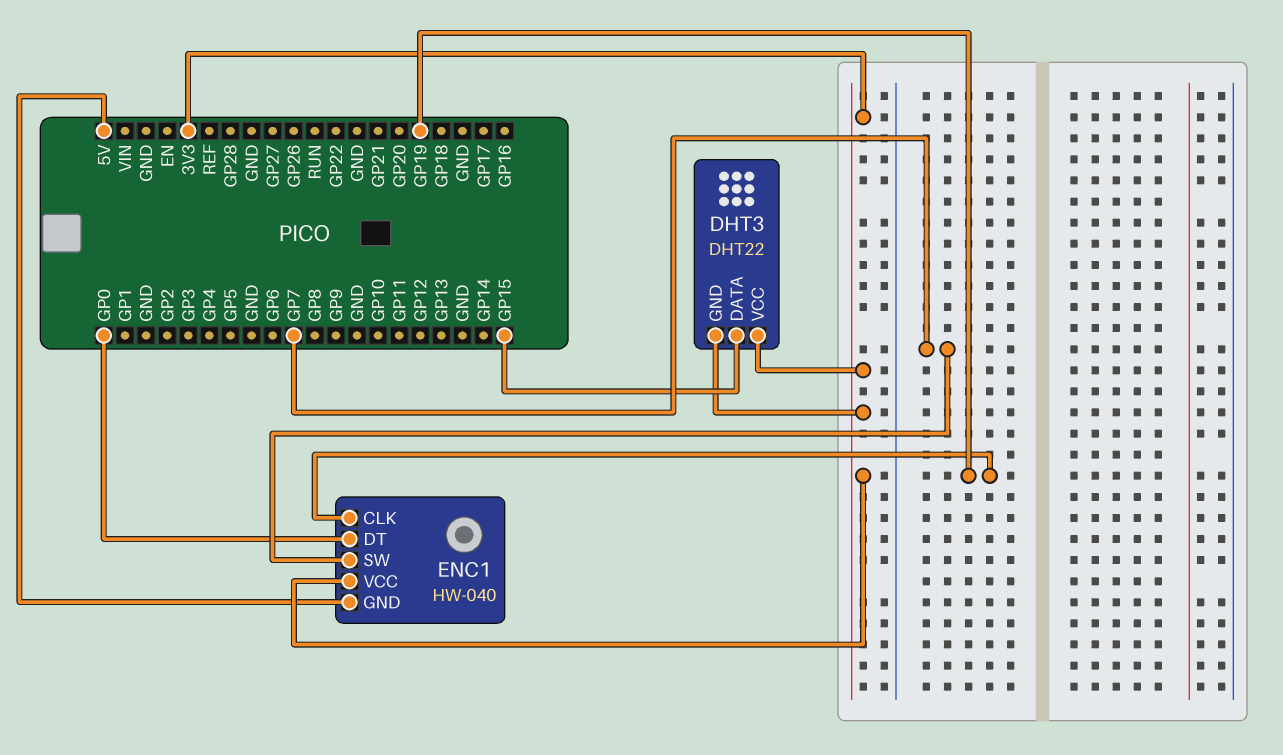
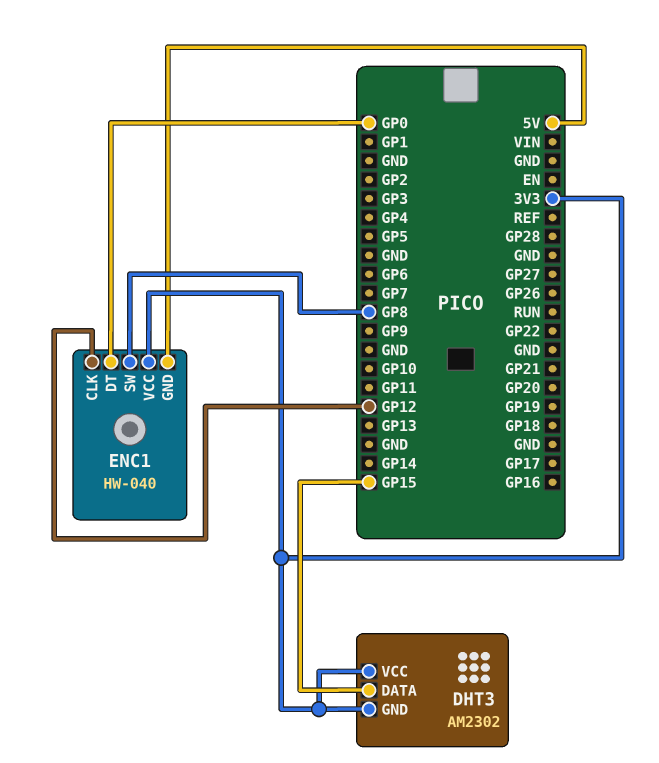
DHT3: DHT22 -> AM2302
ENC1 pin CLK: GP19 -> GP12
ENC1 pin SW: GP7 -> GP8

